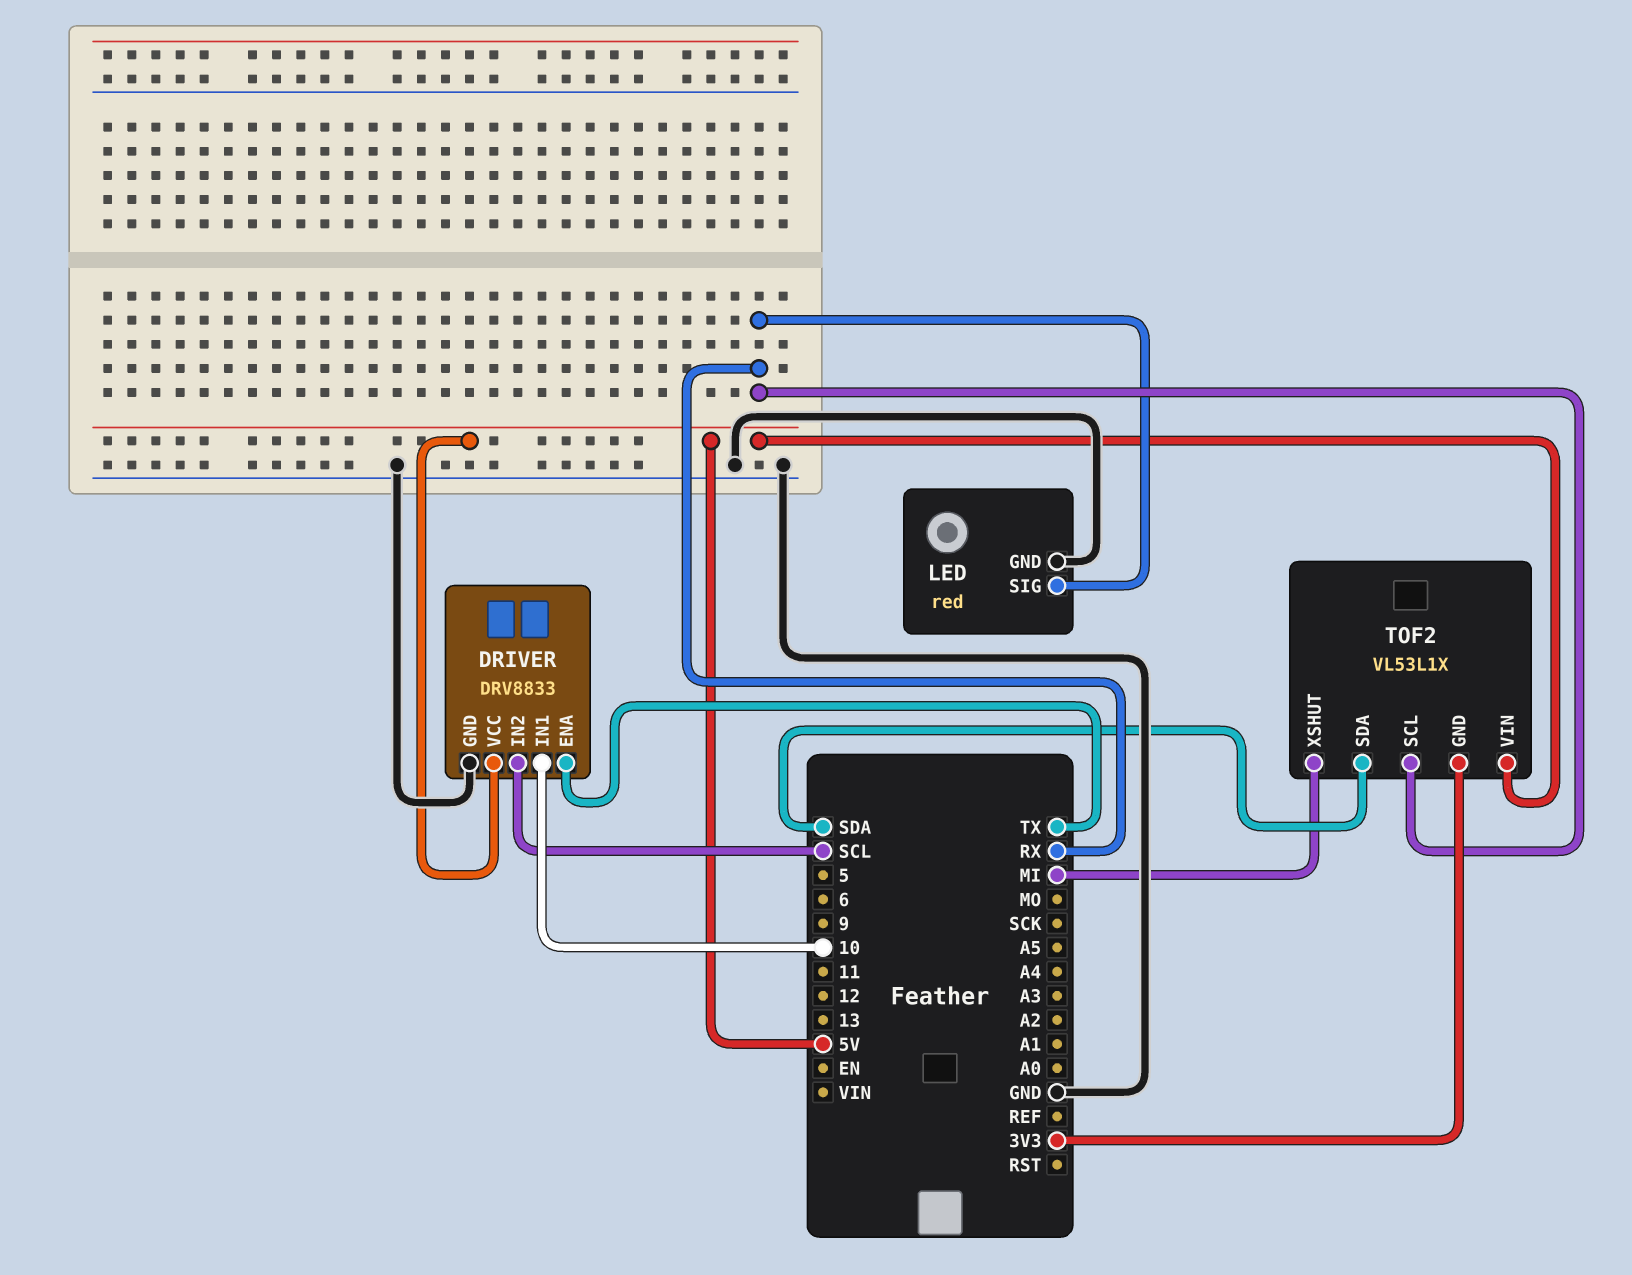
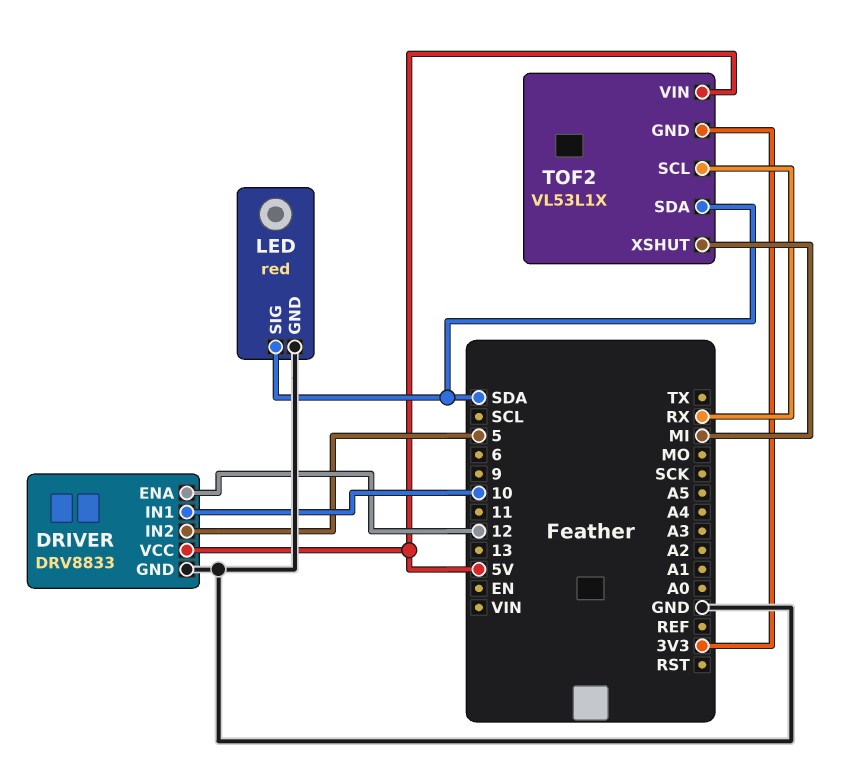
DRIVER pin ENA: TX -> 12
DRIVER pin IN2: SCL -> 5
LED pin SIG: RX -> SDA

